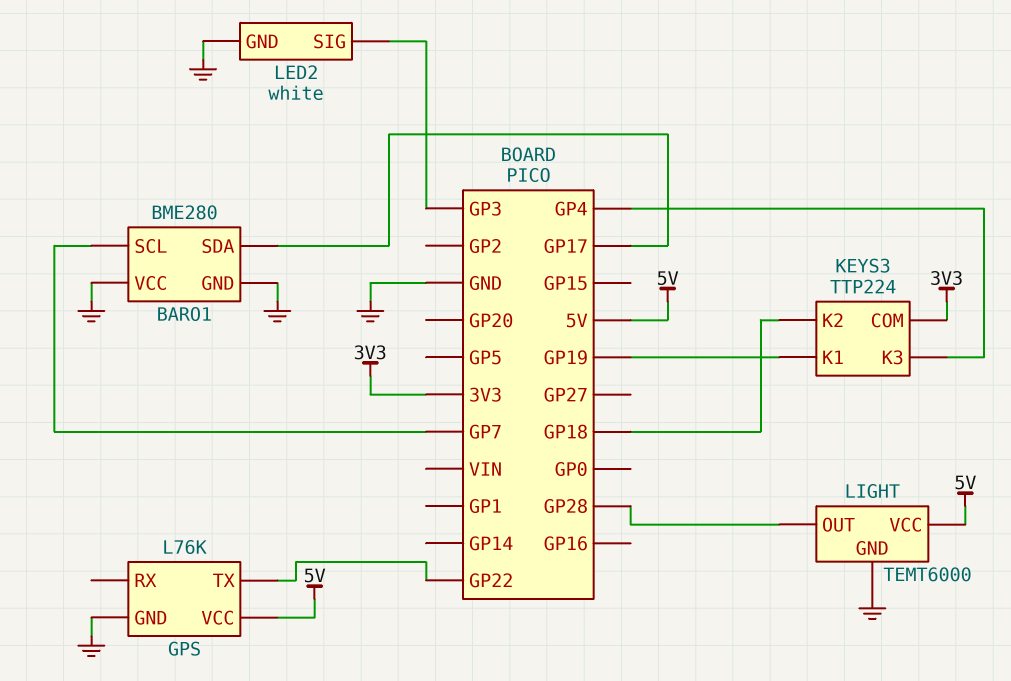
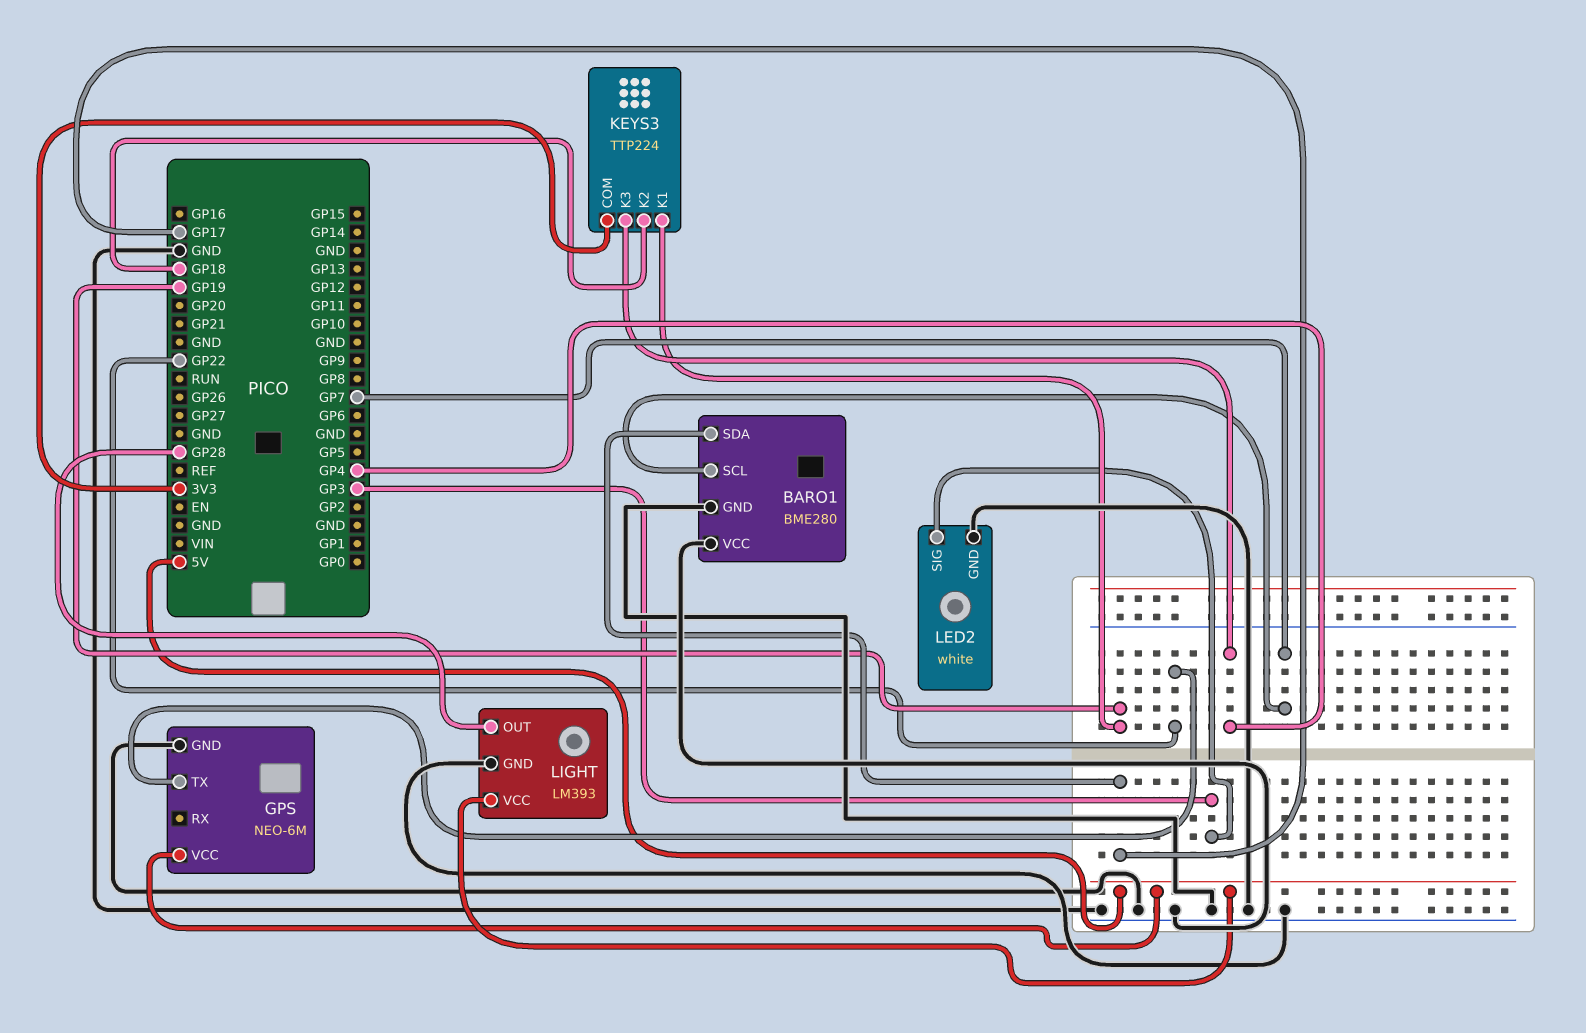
GPS: L76K -> NEO-6M
LIGHT: TEMT6000 -> LM393

